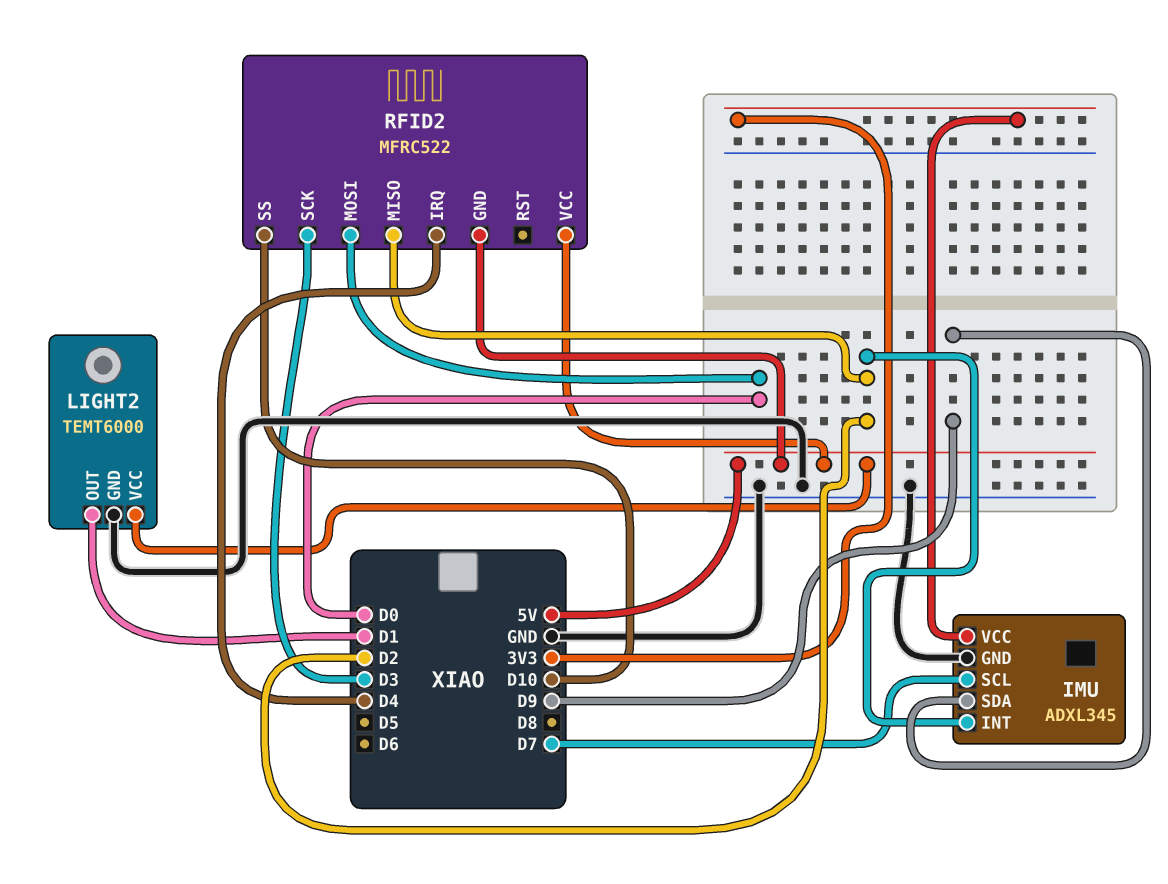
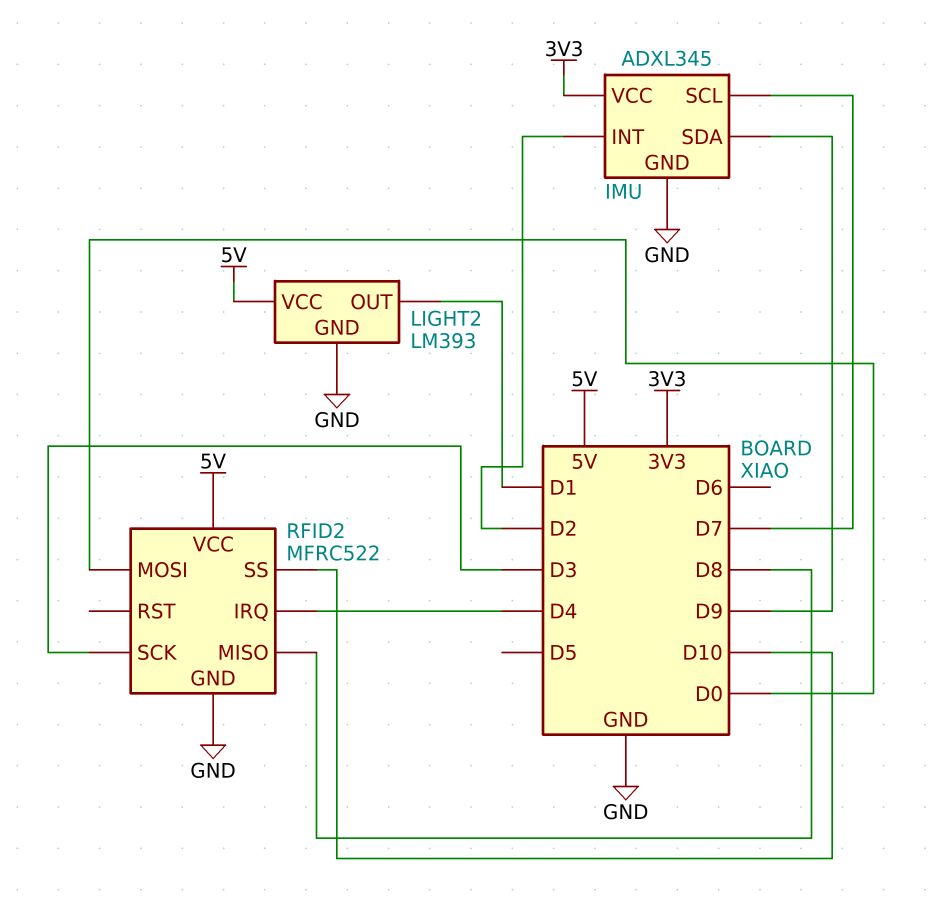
LIGHT2: TEMT6000 -> LM393
RFID2 pin GND: 5V -> GND
RFID2 pin MISO: D2 -> D8

